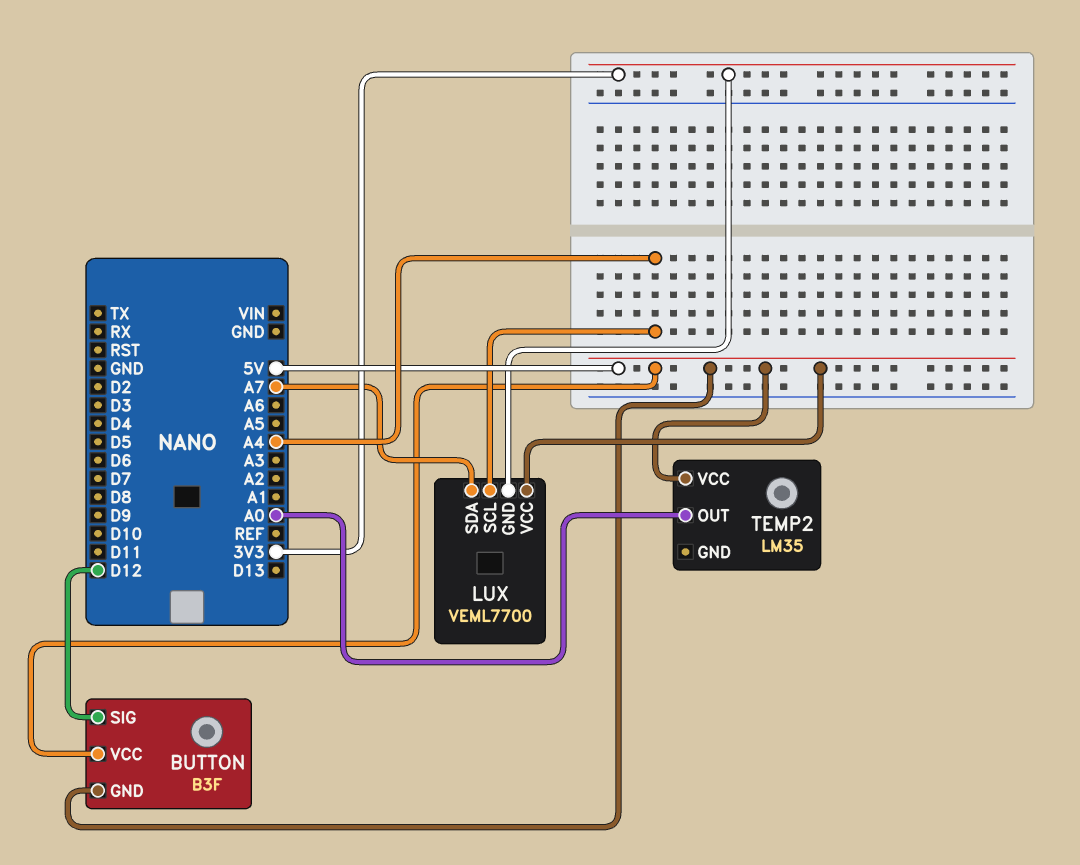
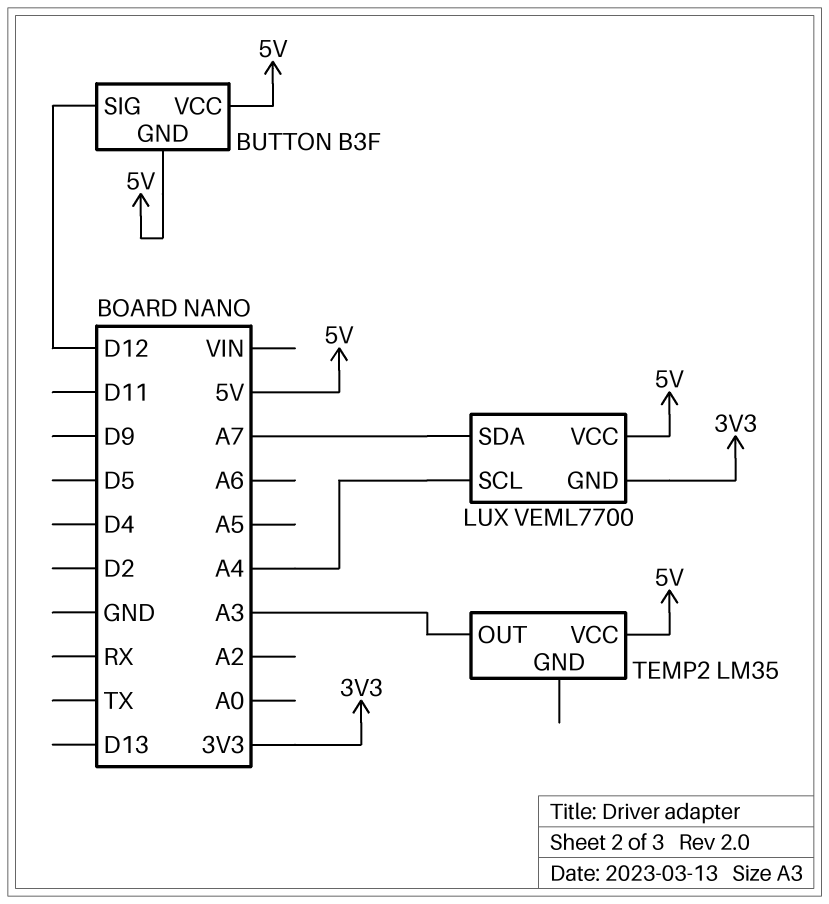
TEMP2 pin OUT: A0 -> A3

